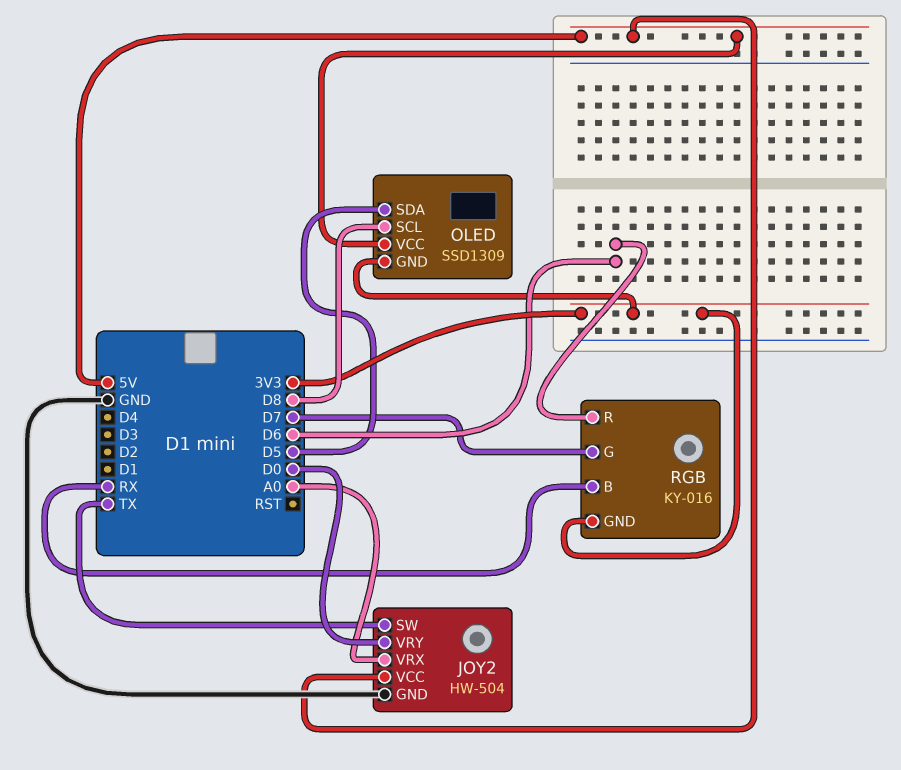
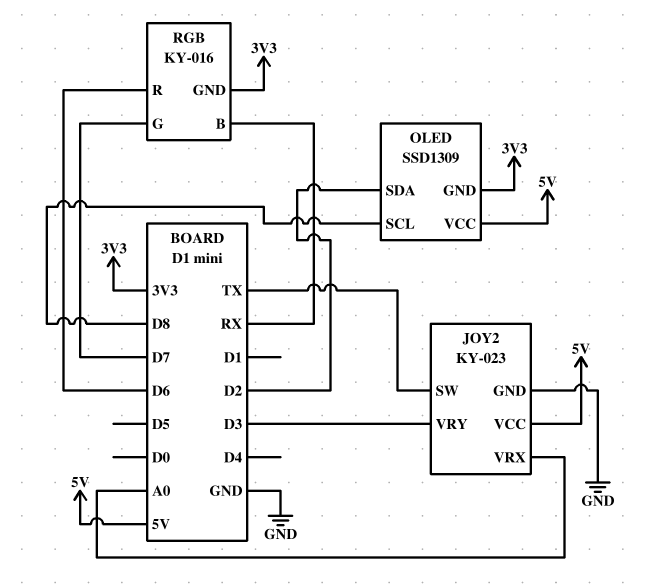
JOY2: HW-504 -> KY-023
JOY2 pin VRY: D0 -> D3
OLED pin SDA: D5 -> D2

